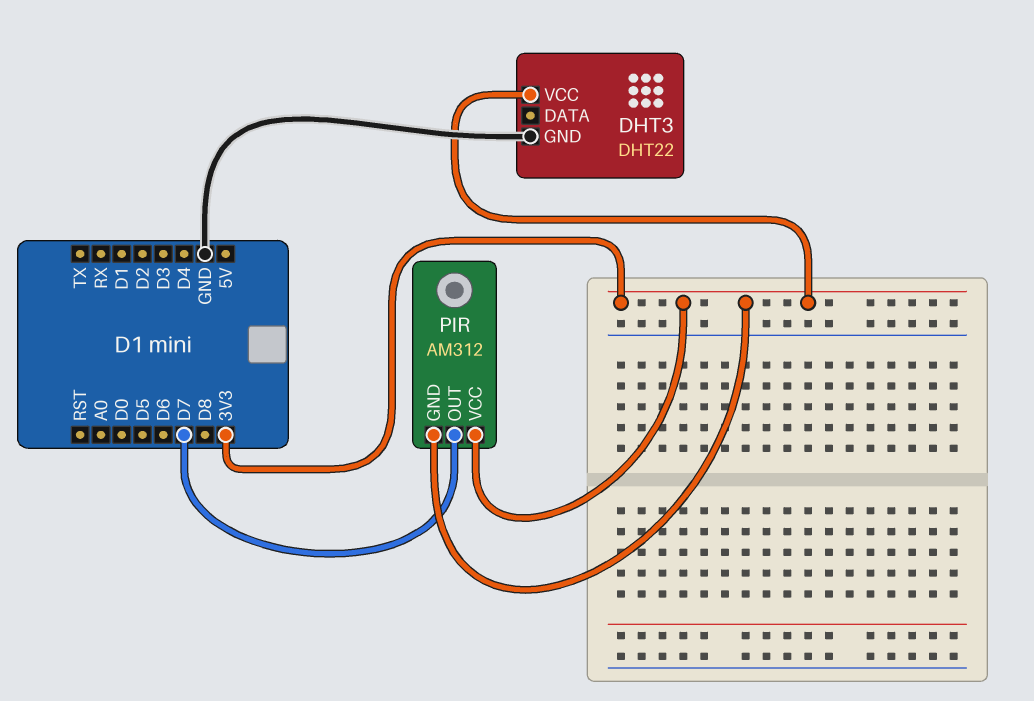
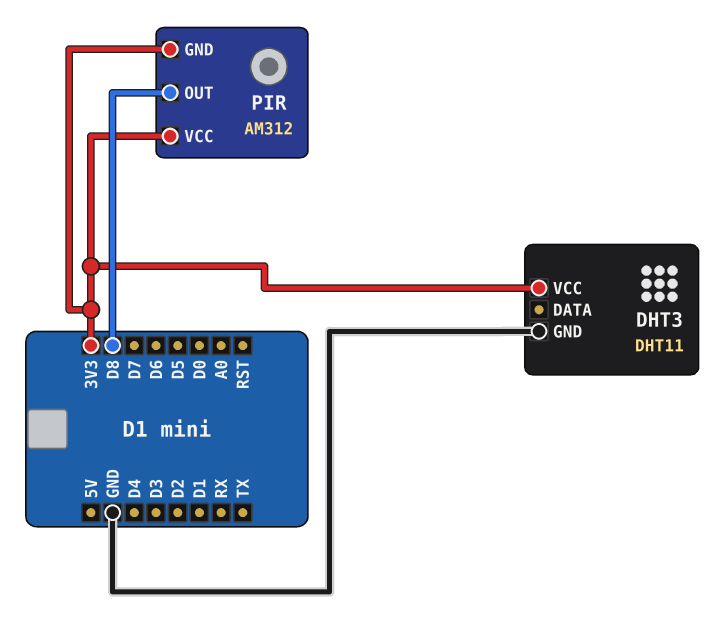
DHT3: DHT22 -> DHT11
PIR pin OUT: D7 -> D8

